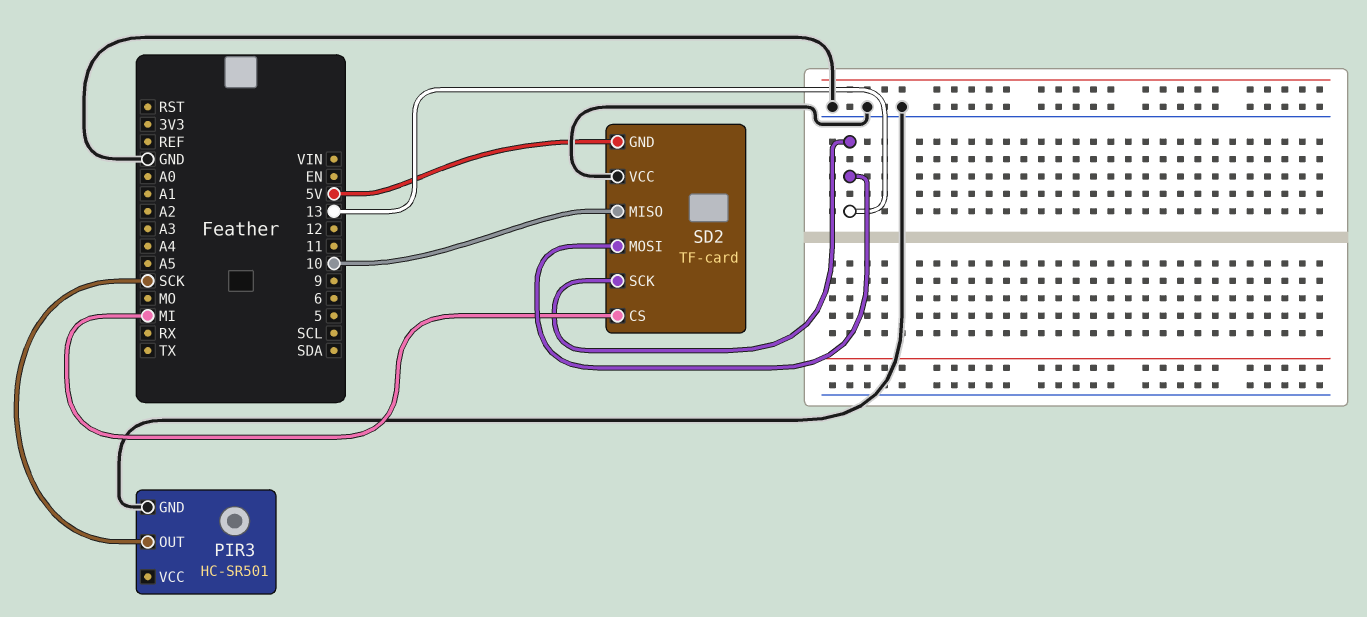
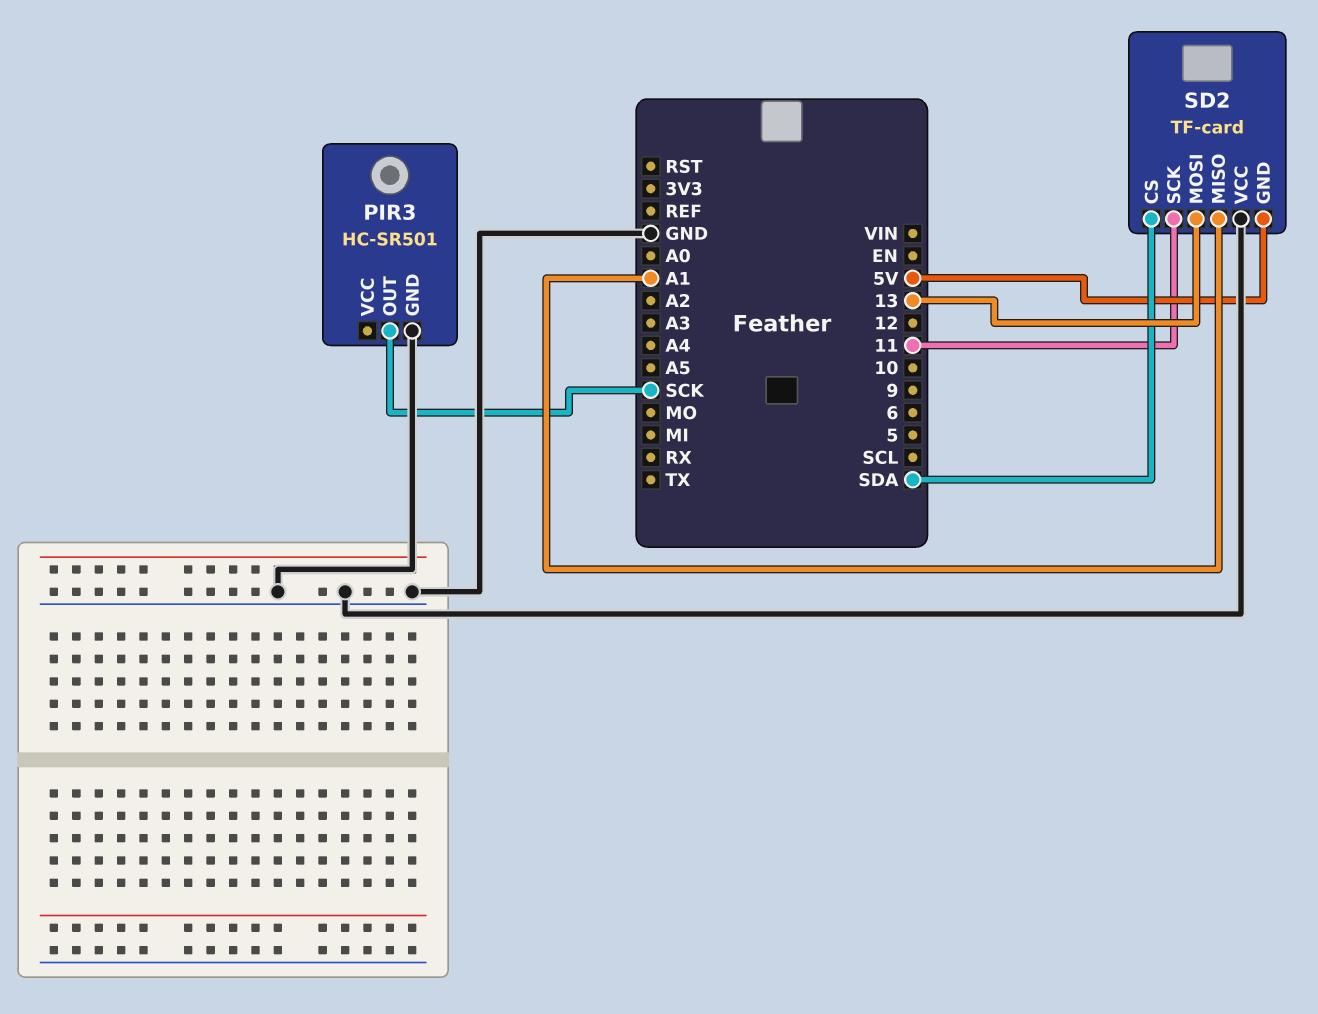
SD2 pin CS: MI -> SDA
SD2 pin MISO: 10 -> A1
SD2 pin SCK: 13 -> 11

